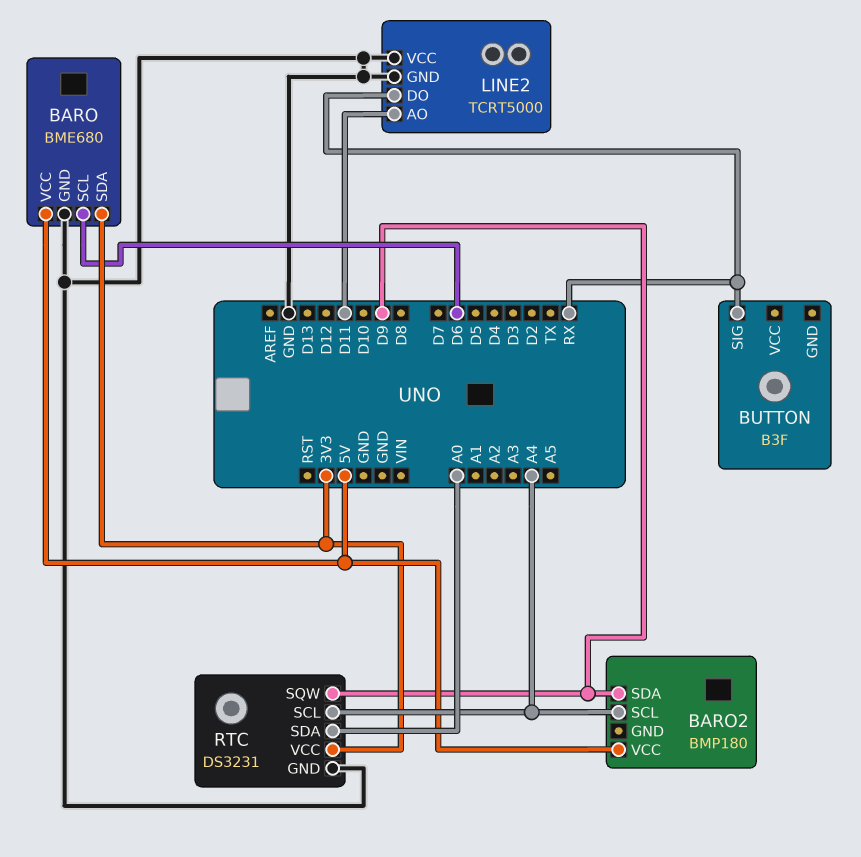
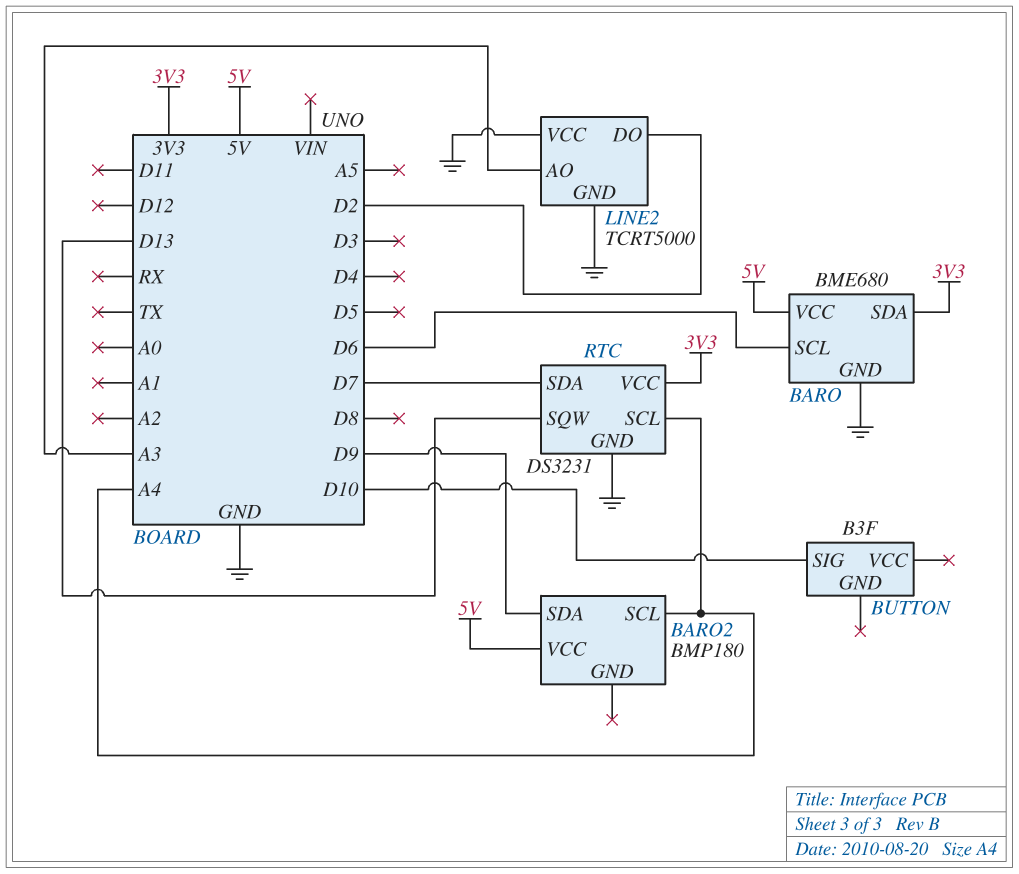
BUTTON pin SIG: RX -> D10
LINE2 pin AO: D11 -> A3
LINE2 pin DO: RX -> D2
RTC pin SDA: A0 -> D7
RTC pin SQW: D9 -> D13

